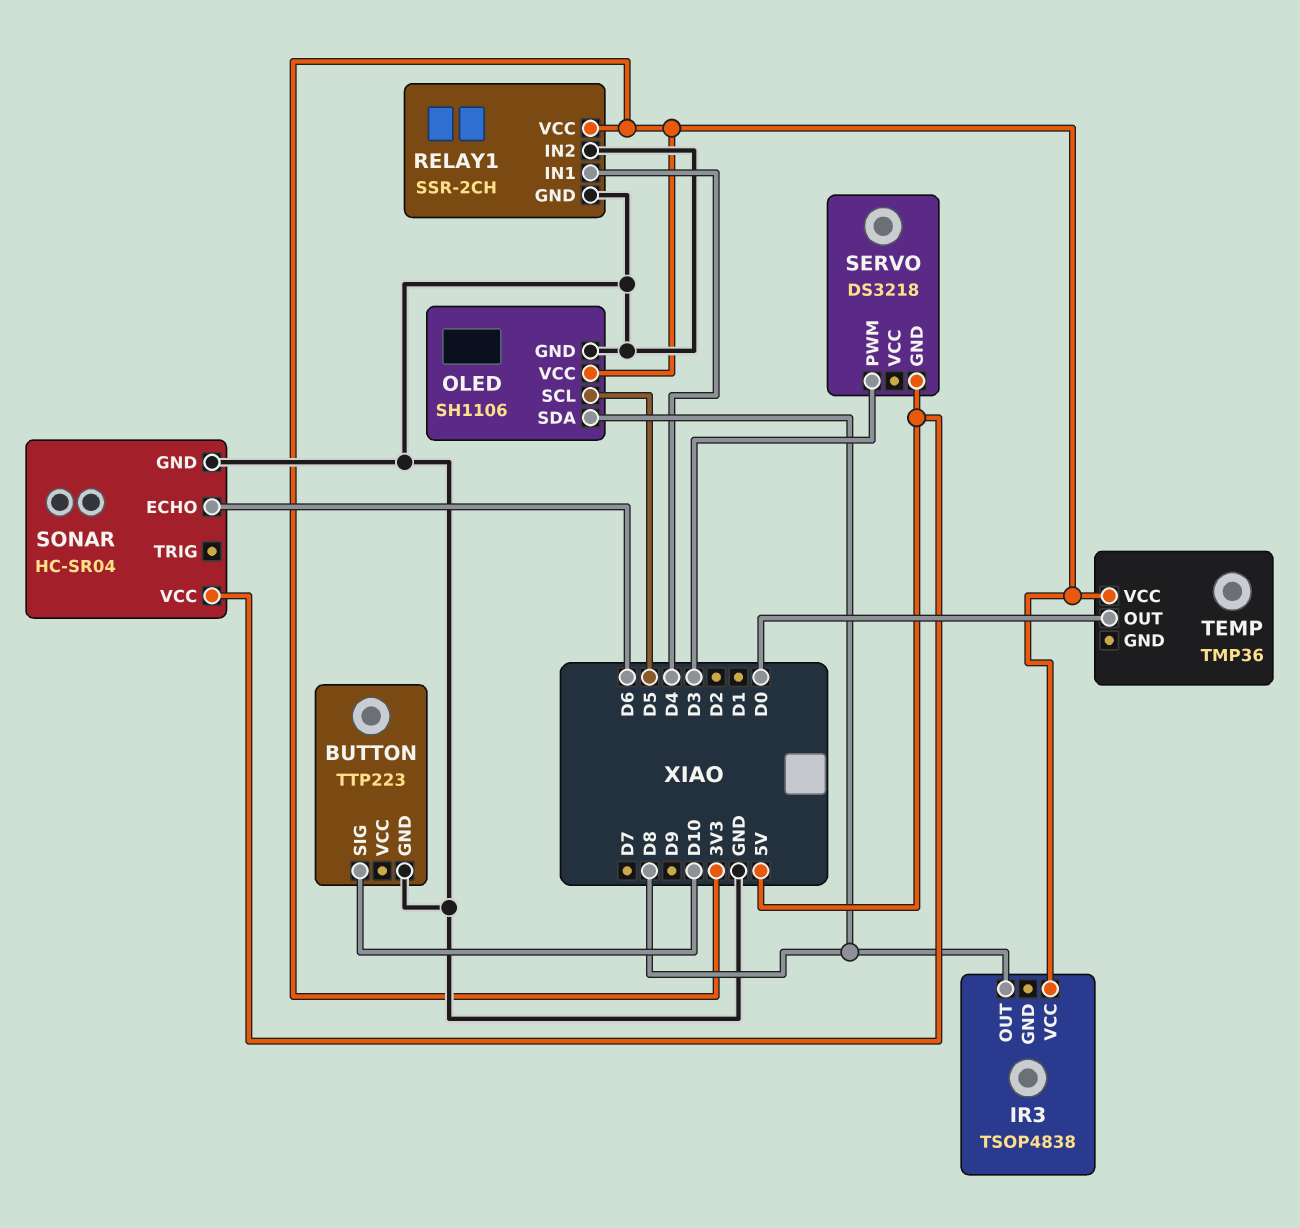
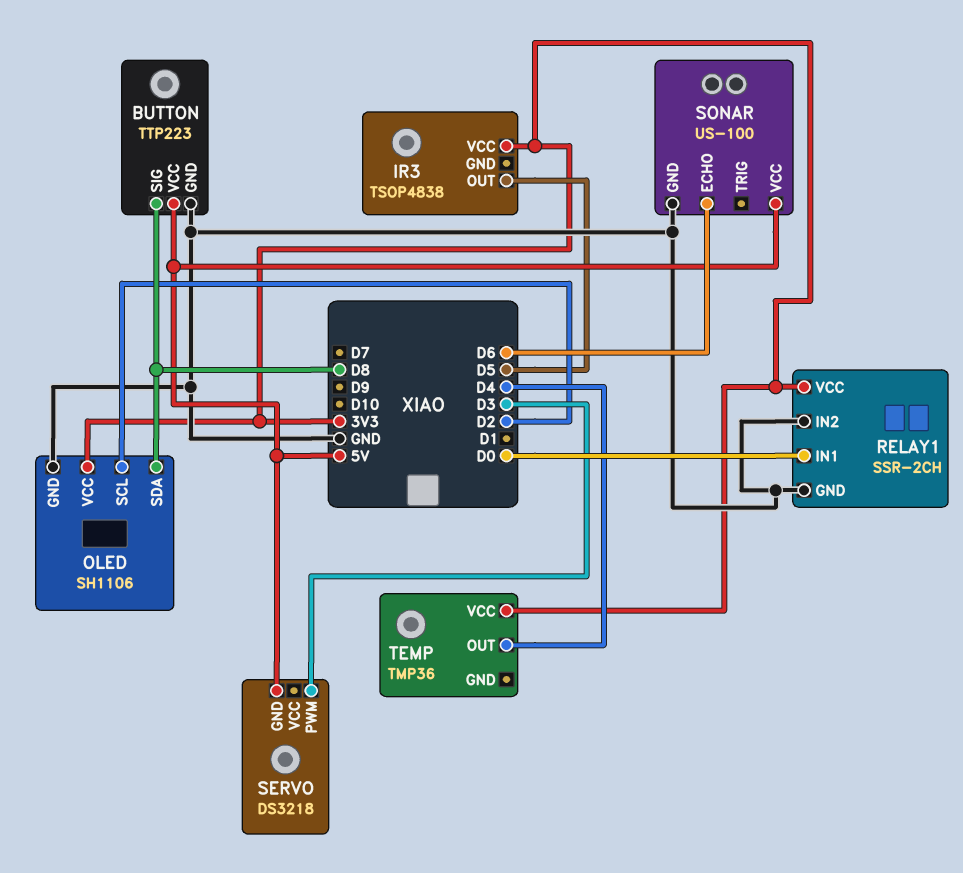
BUTTON pin SIG: D10 -> D8
BUTTON pin VCC: none -> 5V
IR3 pin OUT: D8 -> D5
OLED pin SCL: D5 -> D2
RELAY1 pin IN1: D4 -> D0
SONAR: HC-SR04 -> US-100
TEMP pin OUT: D0 -> D4

